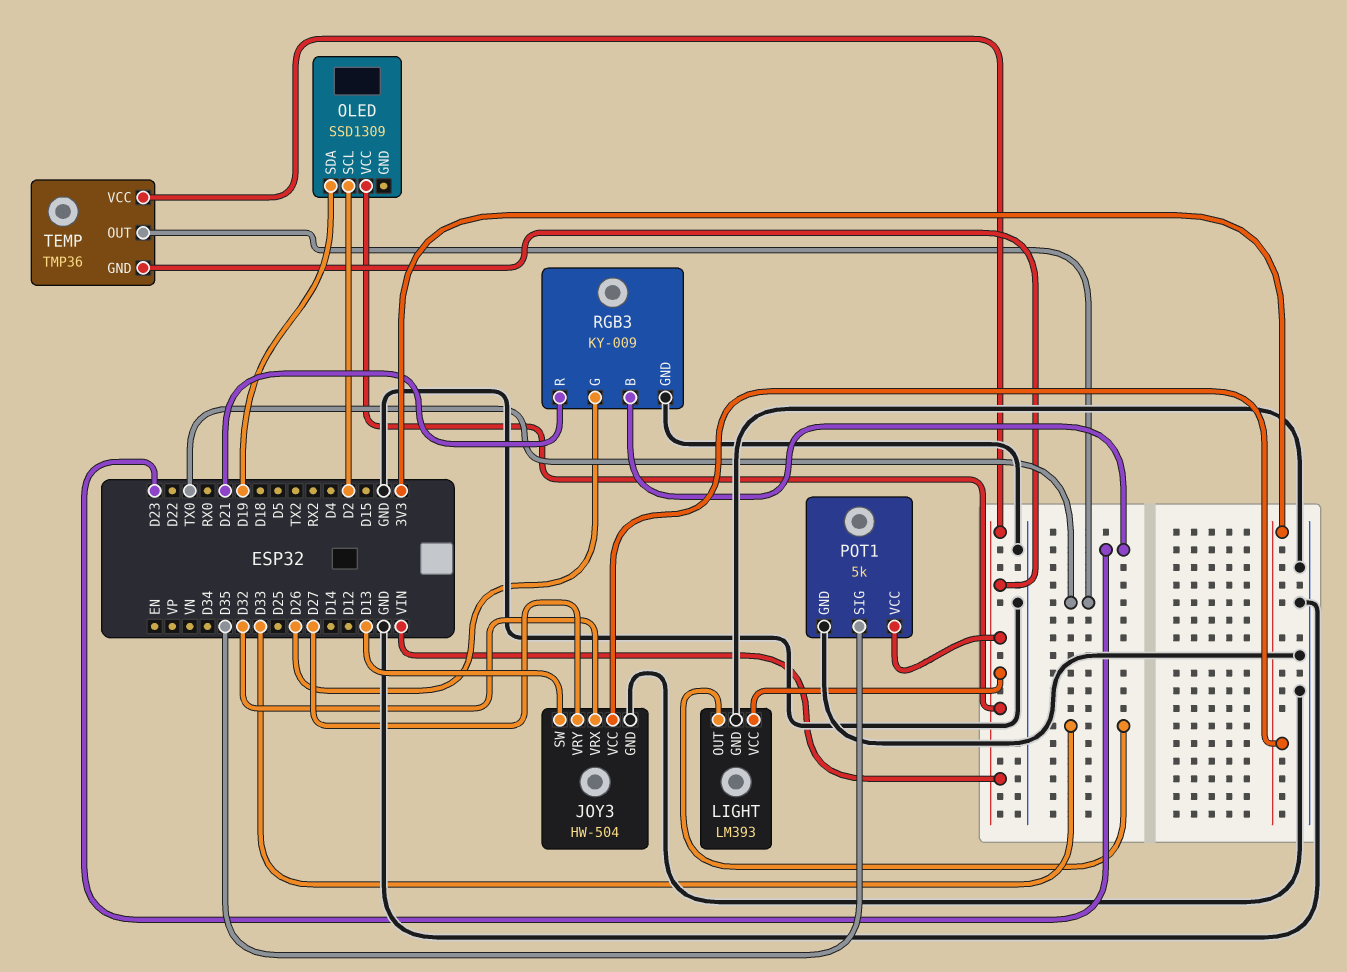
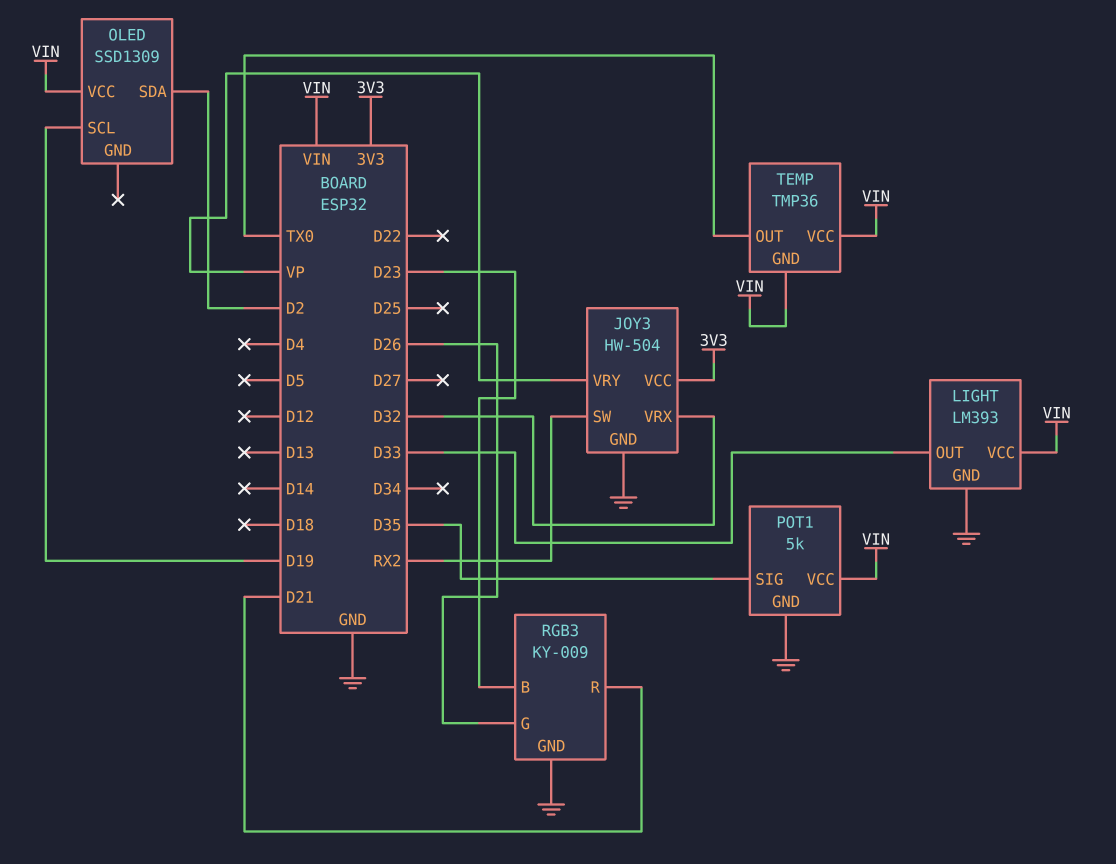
JOY3 pin SW: D13 -> RX2
JOY3 pin VRY: D27 -> VP
OLED pin SCL: D2 -> D19
OLED pin SDA: D19 -> D2

